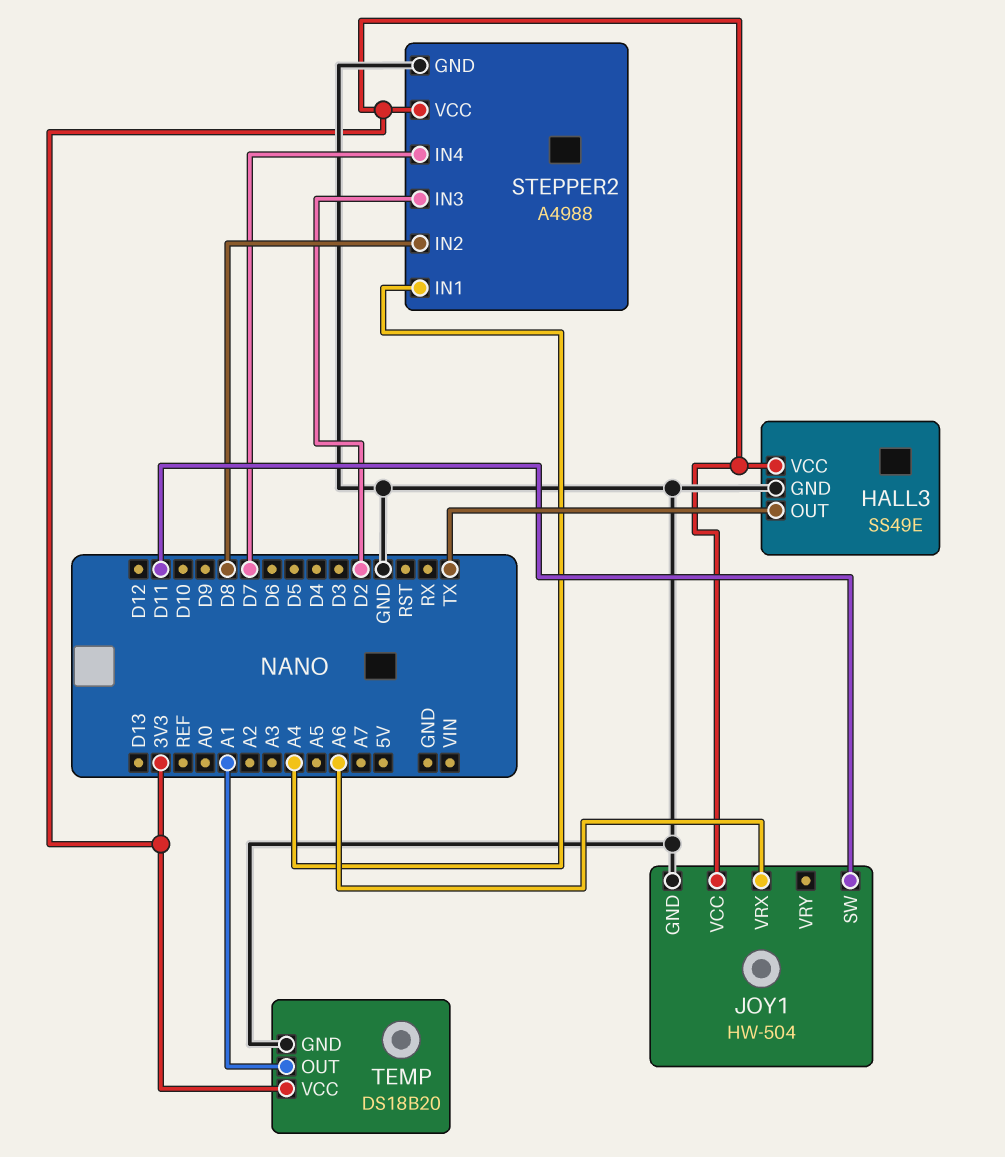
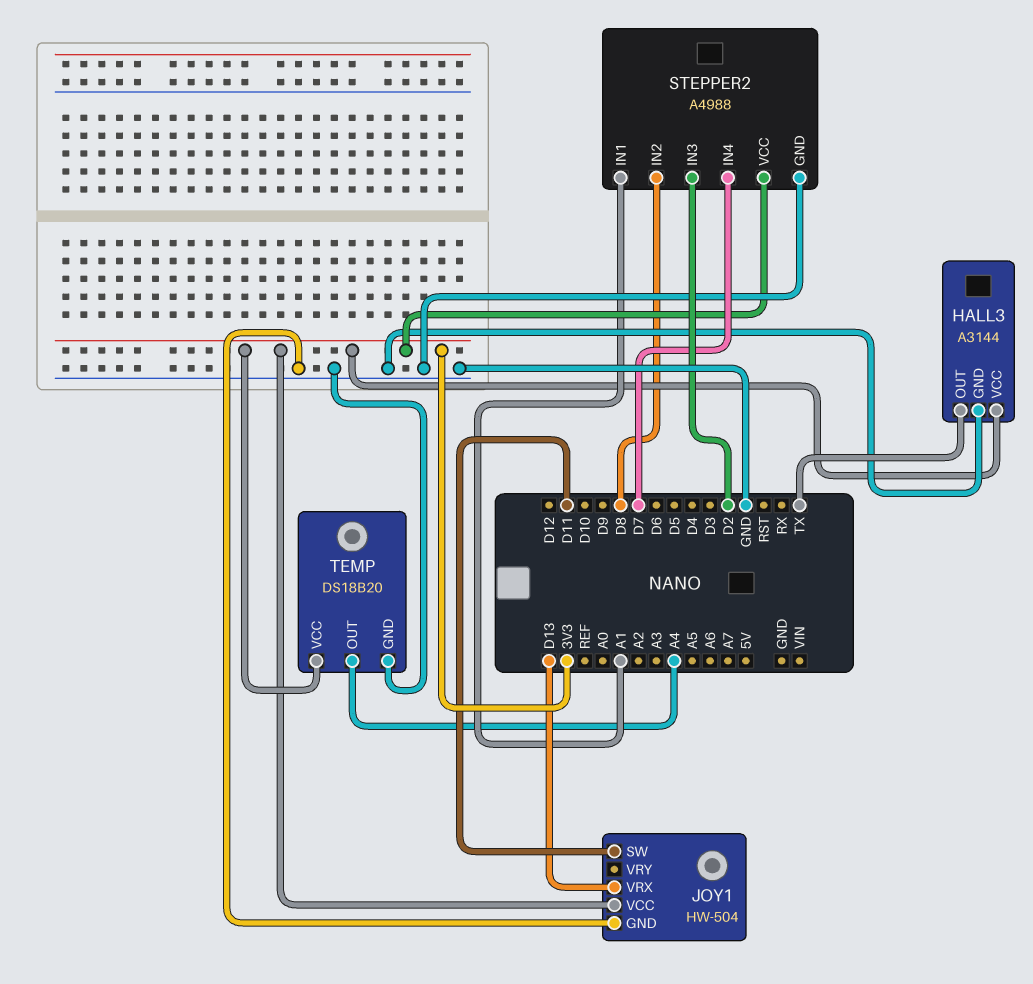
HALL3: SS49E -> A3144
JOY1 pin VRX: A6 -> D13
STEPPER2 pin IN1: A4 -> A1
TEMP pin OUT: A1 -> A4

